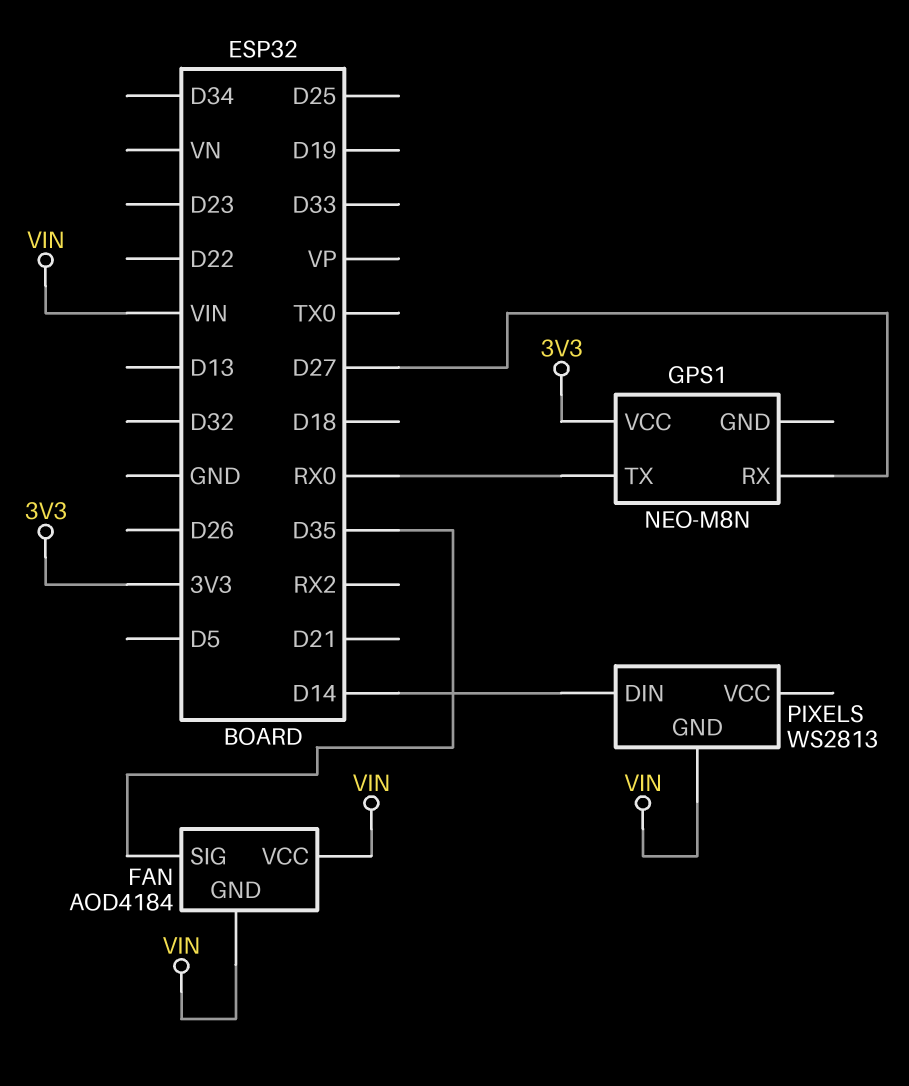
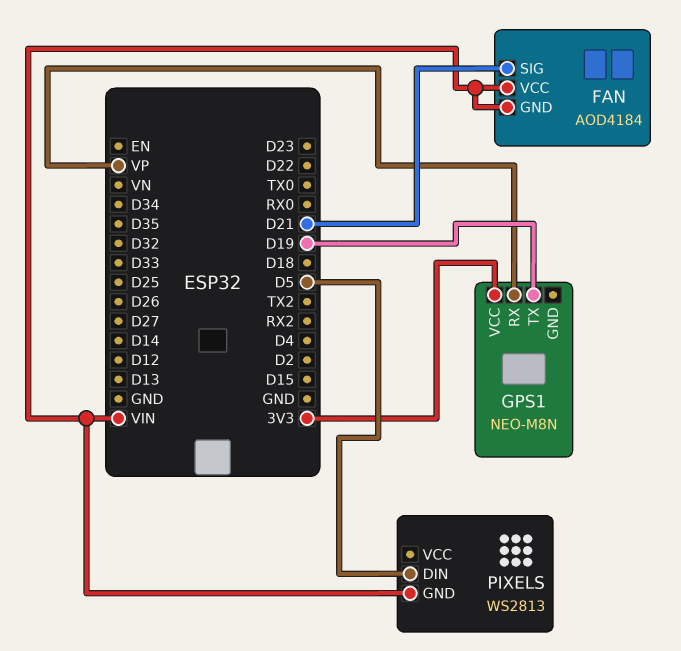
FAN pin SIG: D35 -> D21
GPS1 pin RX: D27 -> VP
GPS1 pin TX: RX0 -> D19
PIXELS pin DIN: D14 -> D5

